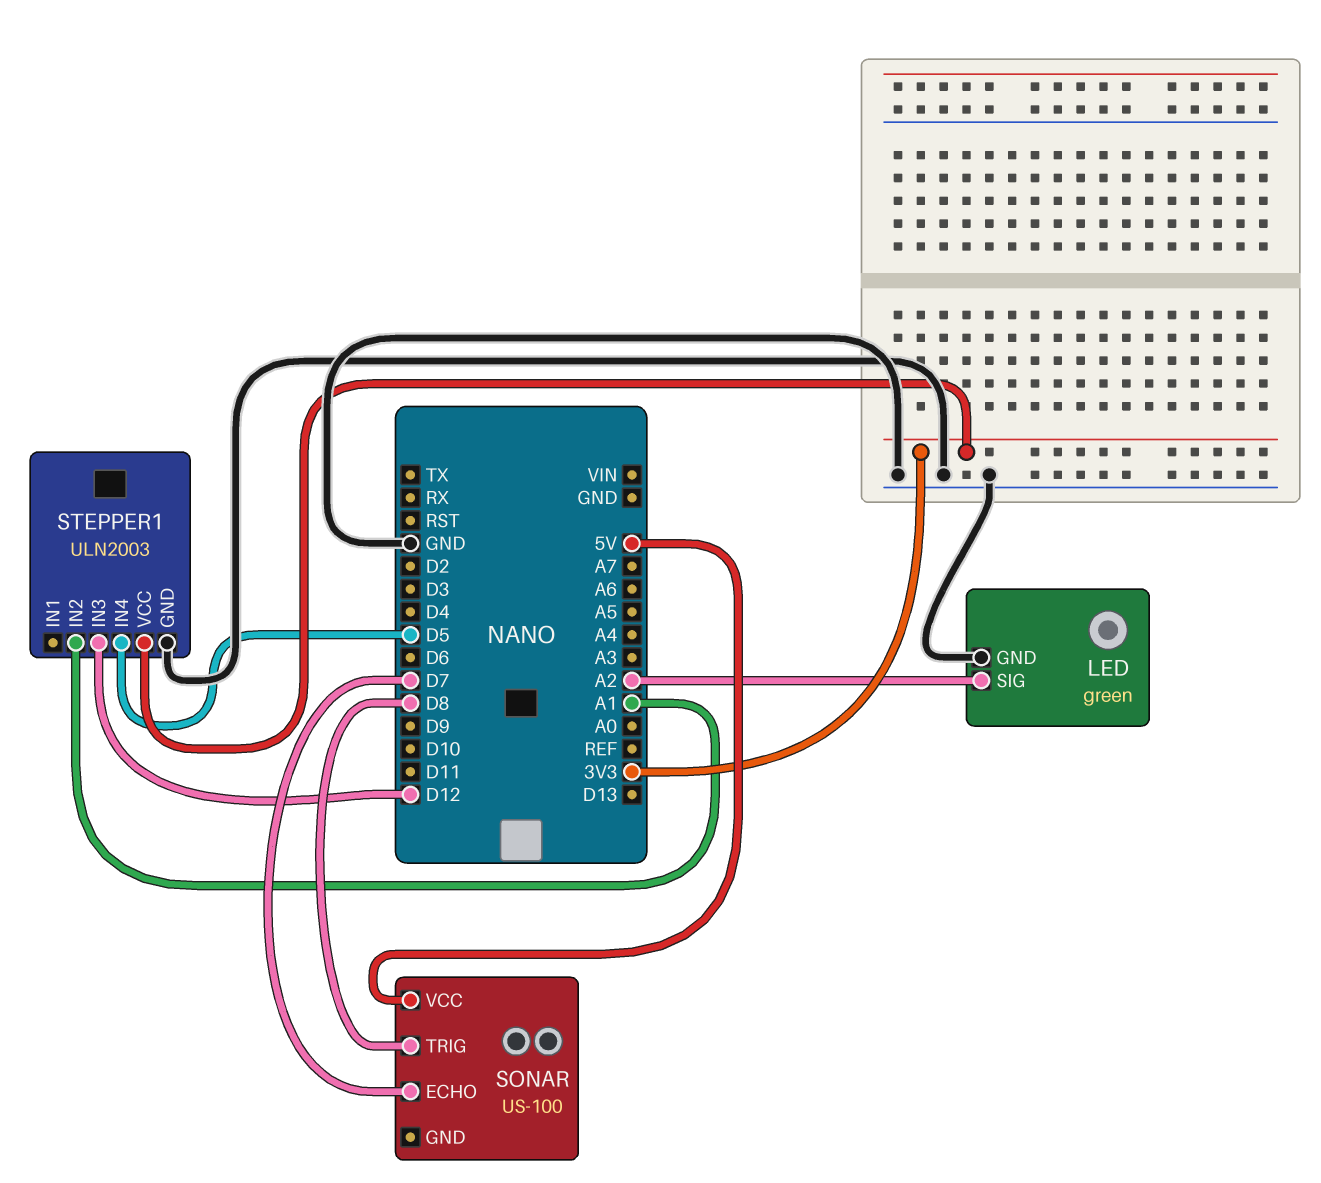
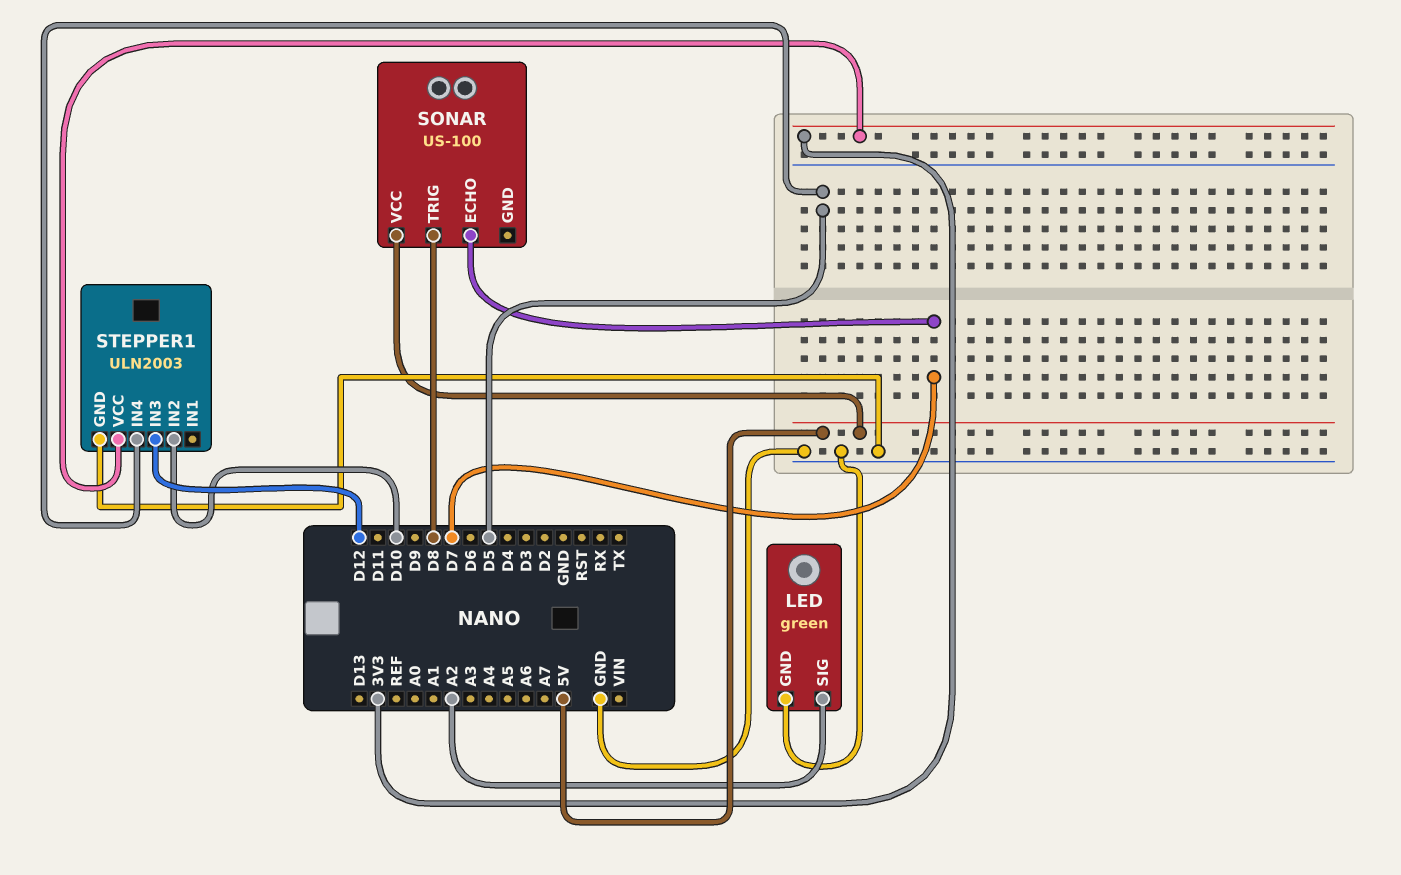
STEPPER1 pin IN2: A1 -> D10

